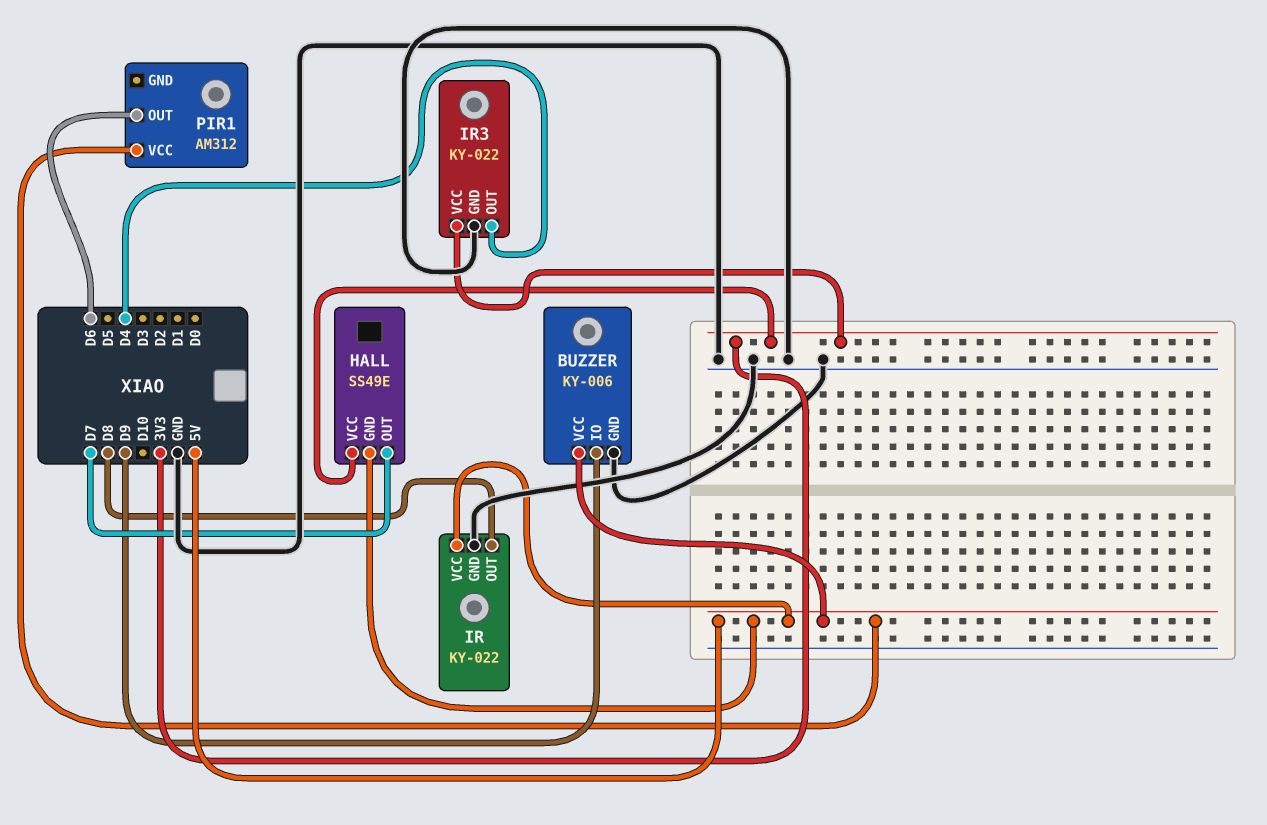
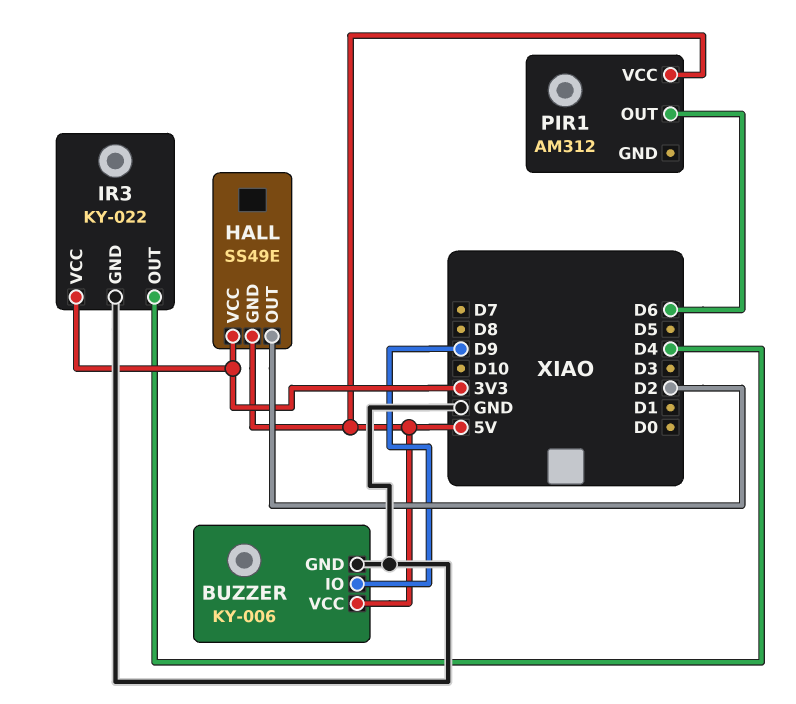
HALL pin OUT: D7 -> D2
IR: KY-022 -> none
IR pin GND: GND -> none
IR pin OUT: D8 -> none
IR pin VCC: 5V -> none

